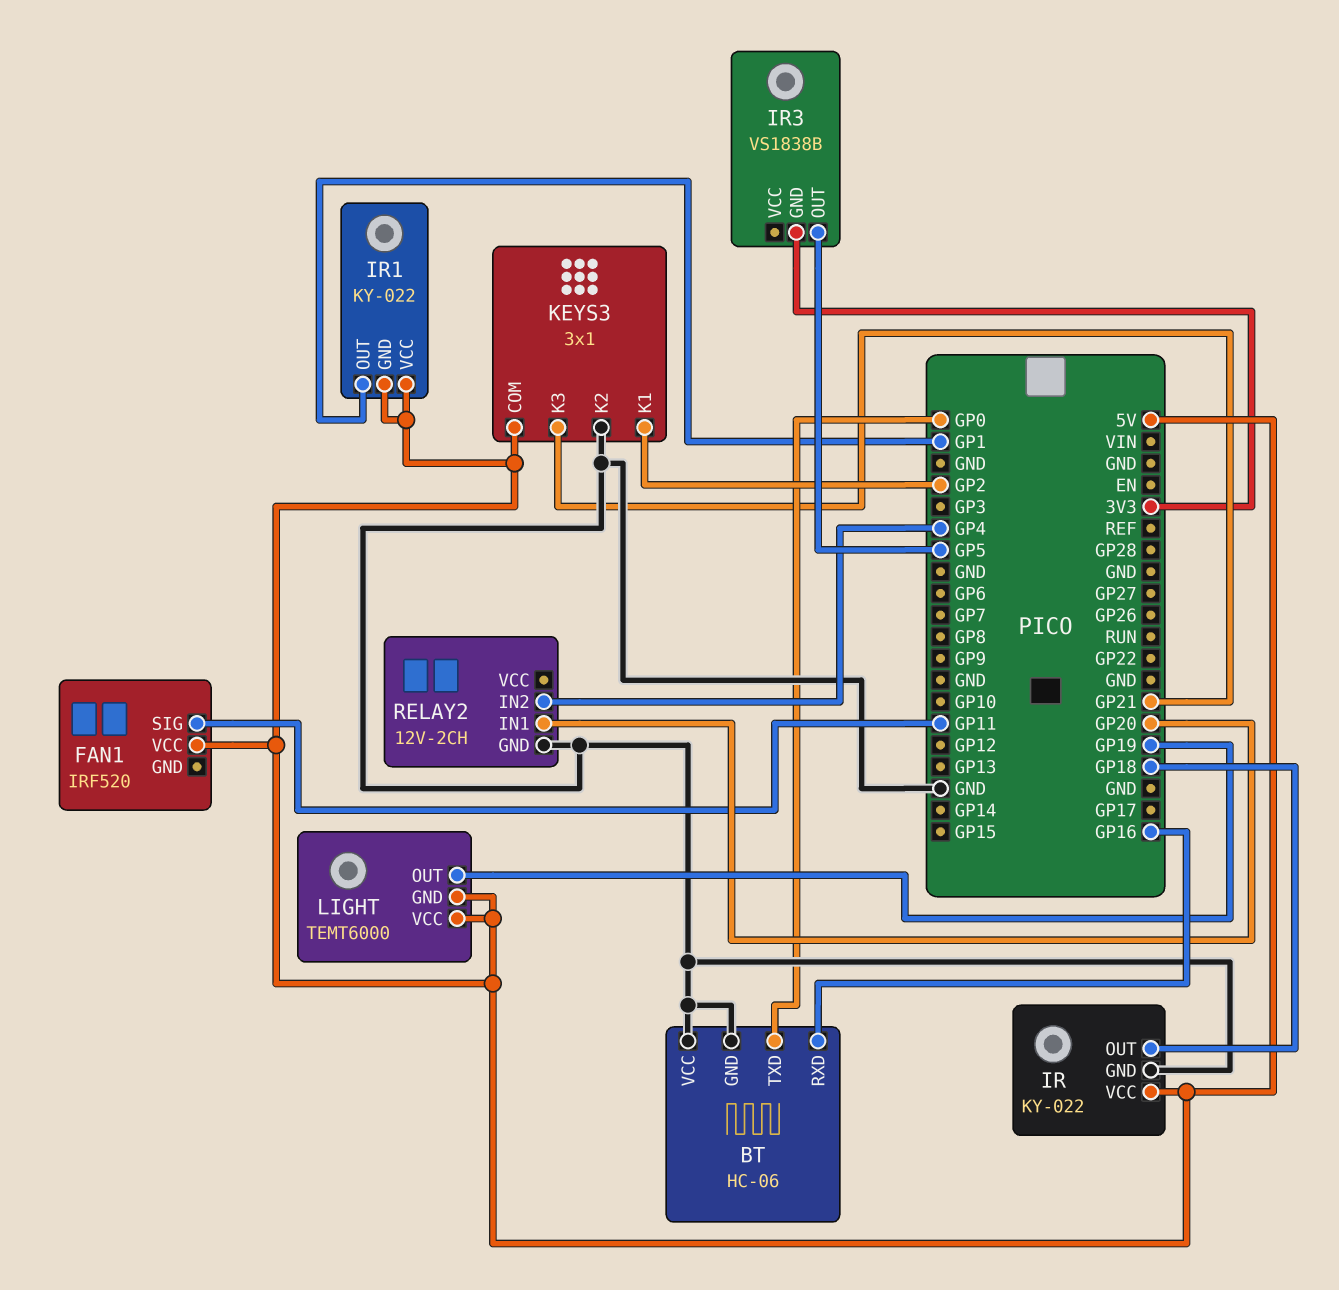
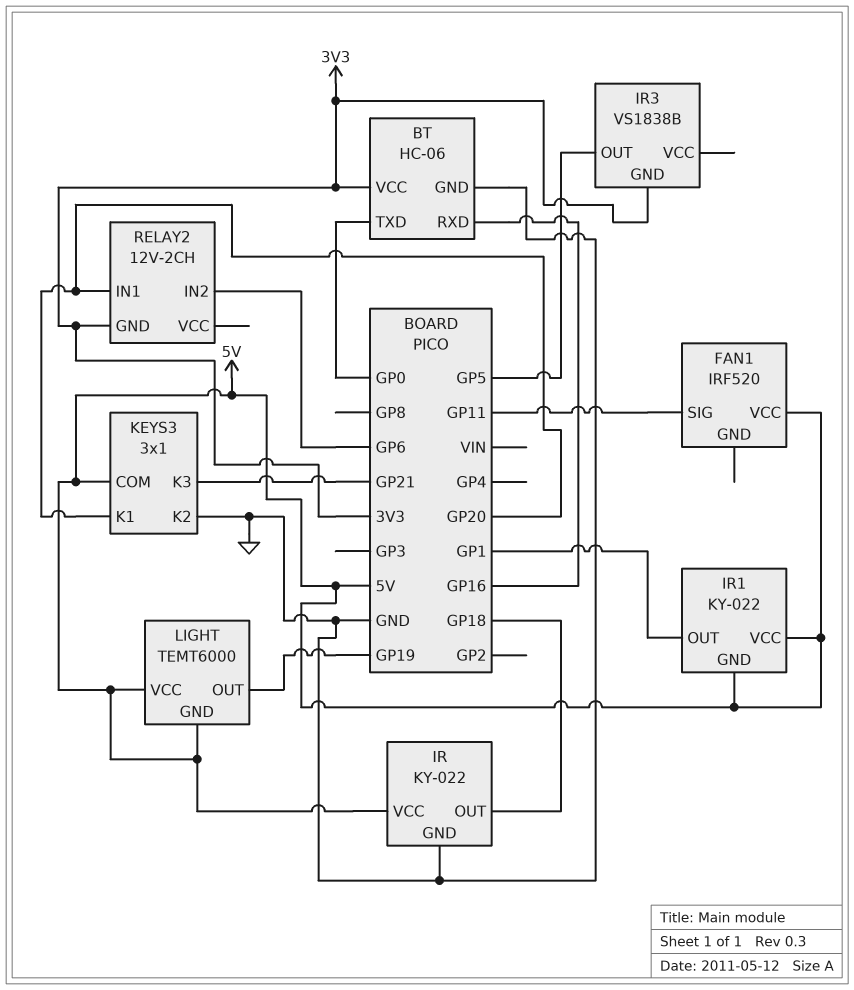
BT pin VCC: GND -> 3V3
KEYS3 pin K1: GP2 -> GP20
RELAY2 pin GND: GND -> 3V3
RELAY2 pin IN2: GP4 -> GP6

